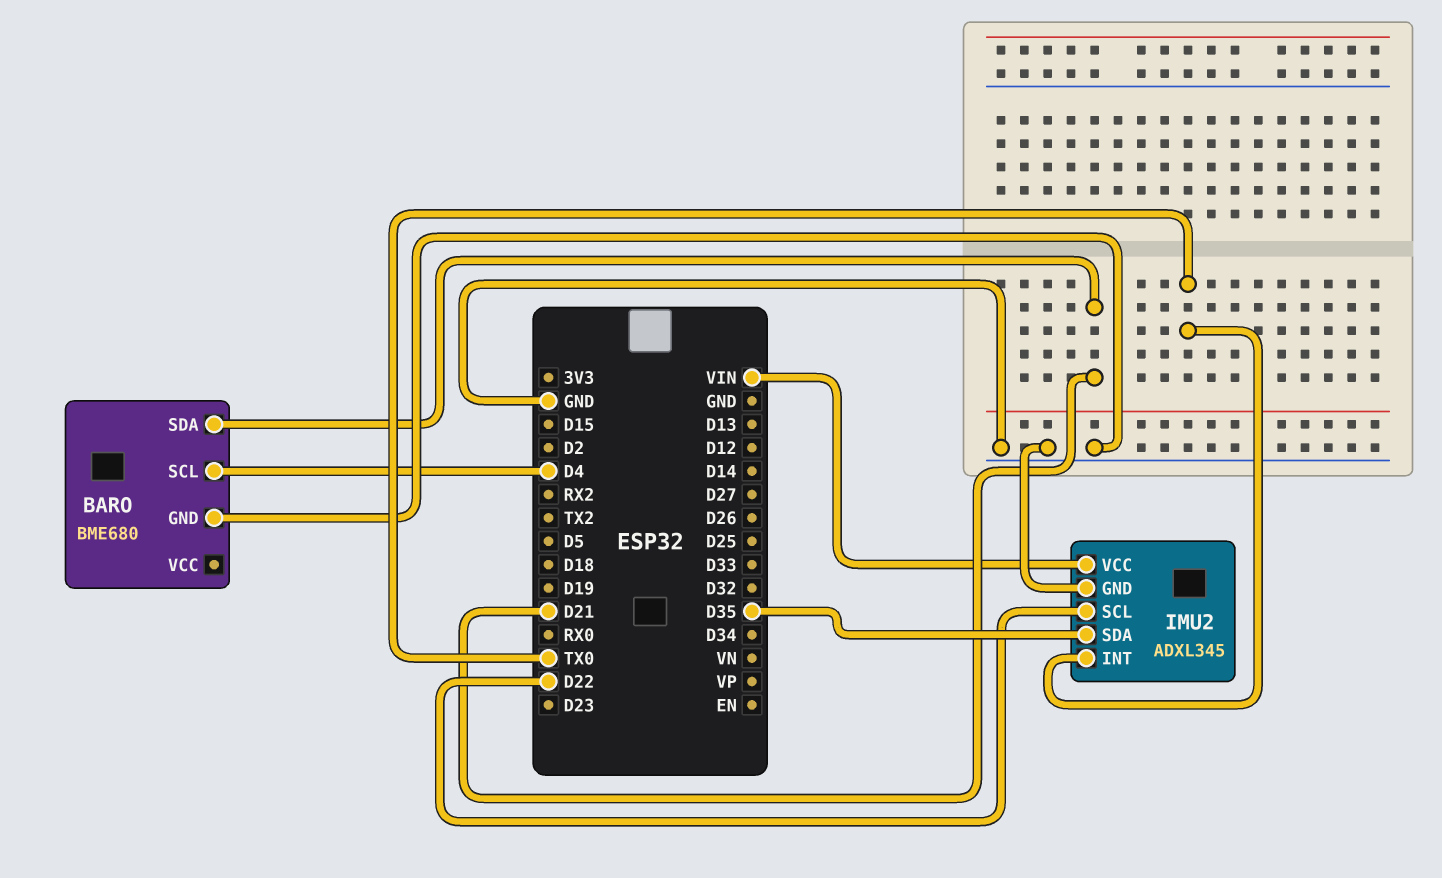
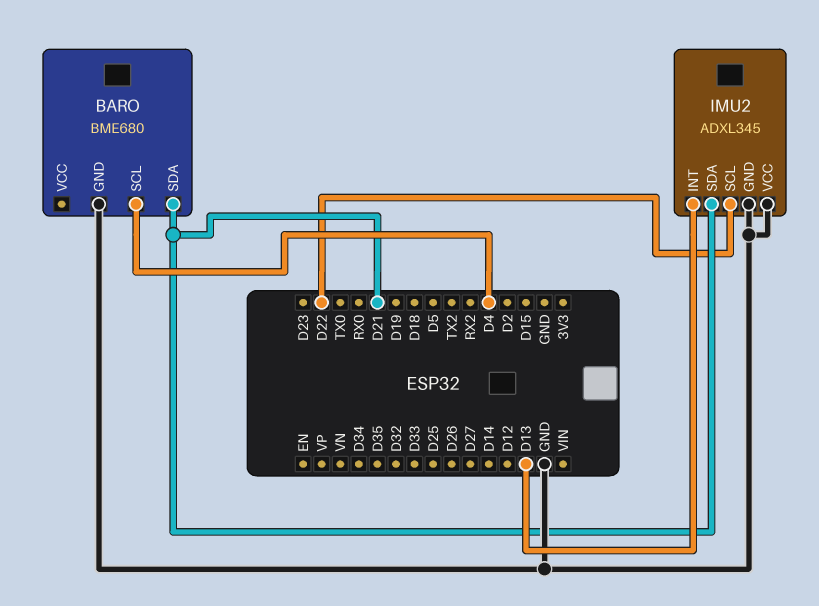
IMU2 pin INT: TX0 -> D13
IMU2 pin SDA: D35 -> D21
IMU2 pin VCC: VIN -> GND

